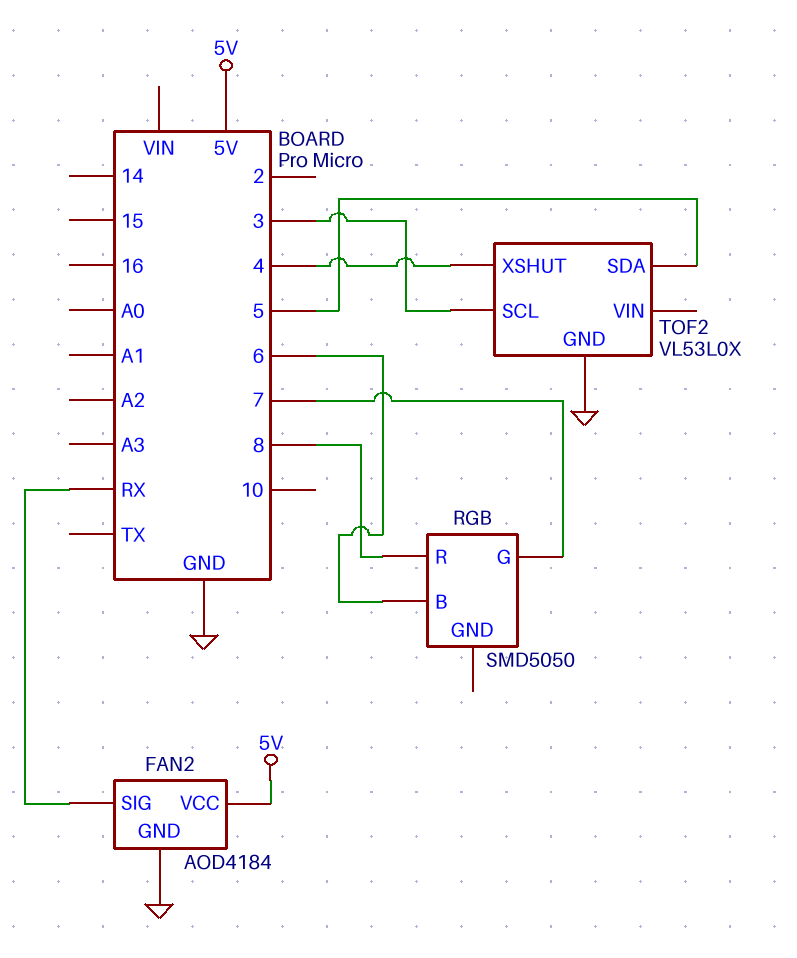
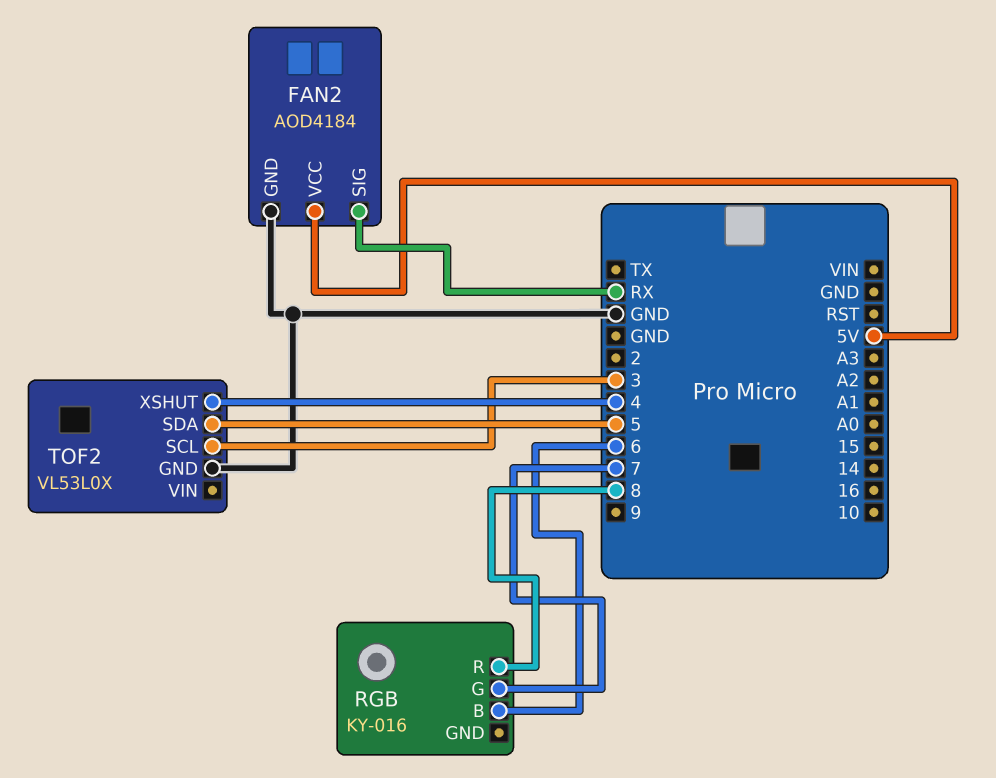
RGB: SMD5050 -> KY-016

